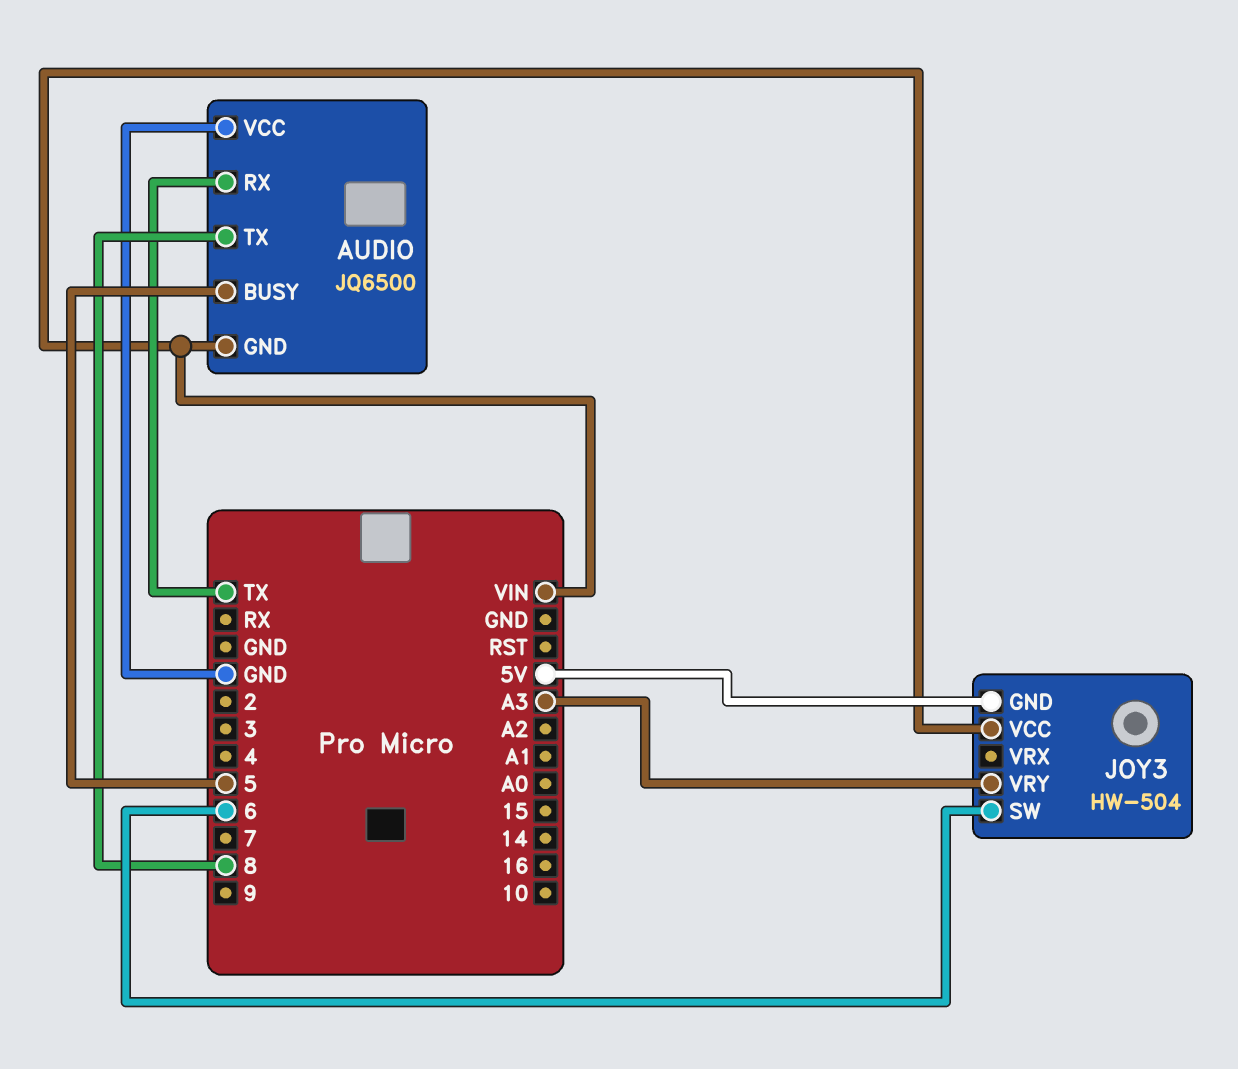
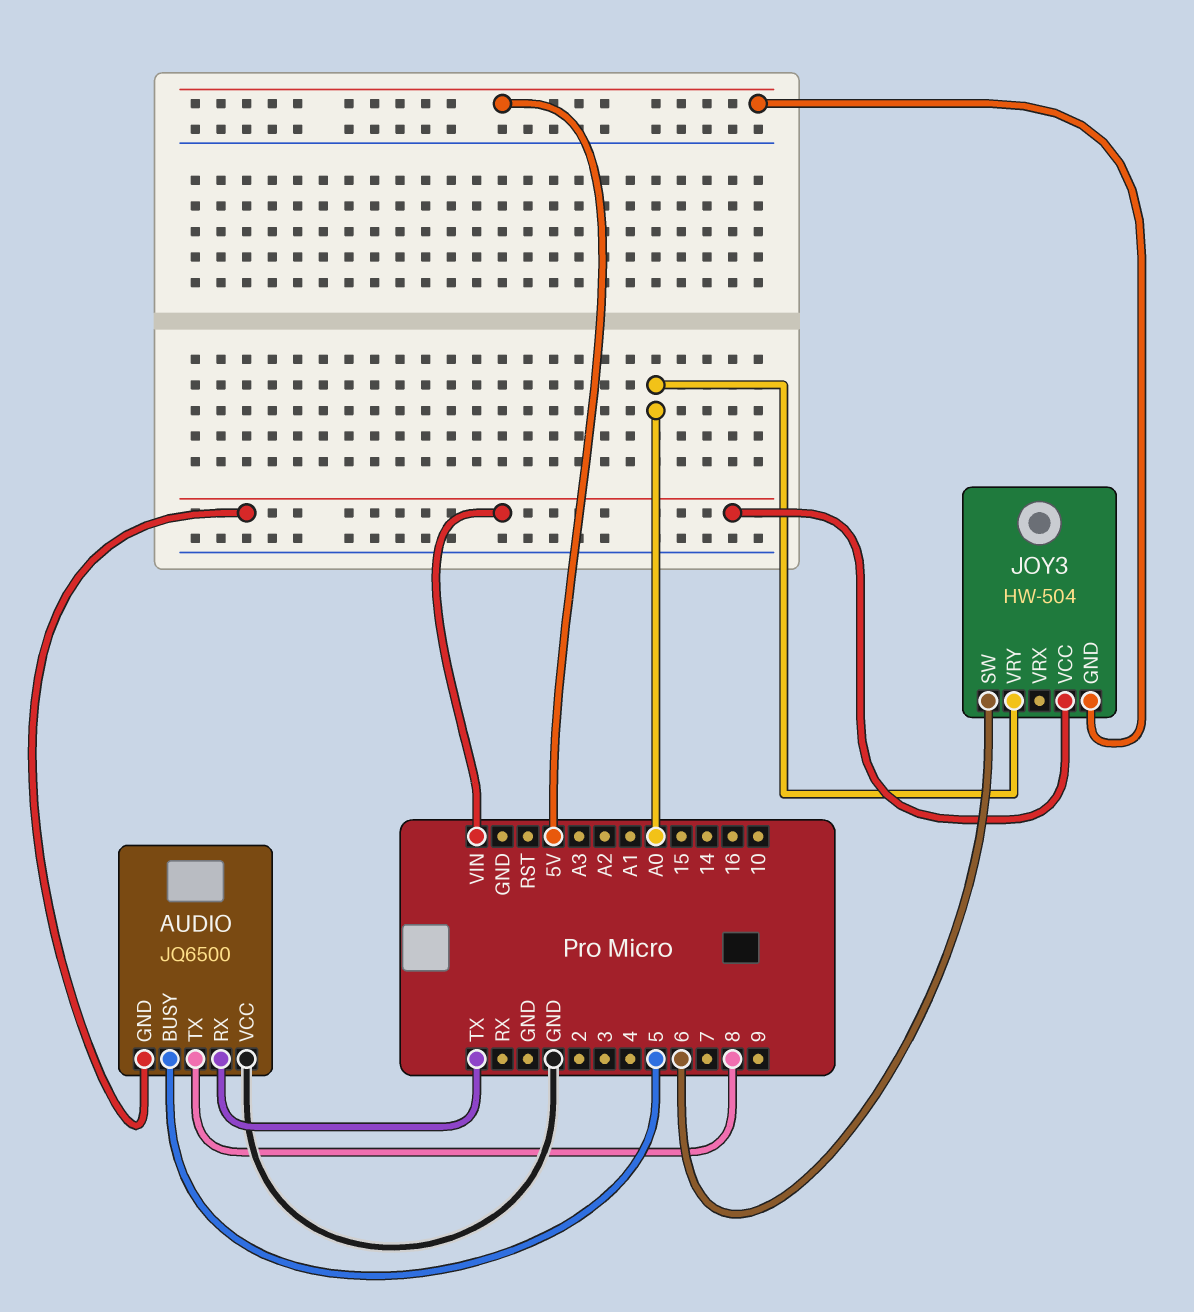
JOY3 pin VRY: A3 -> A0

